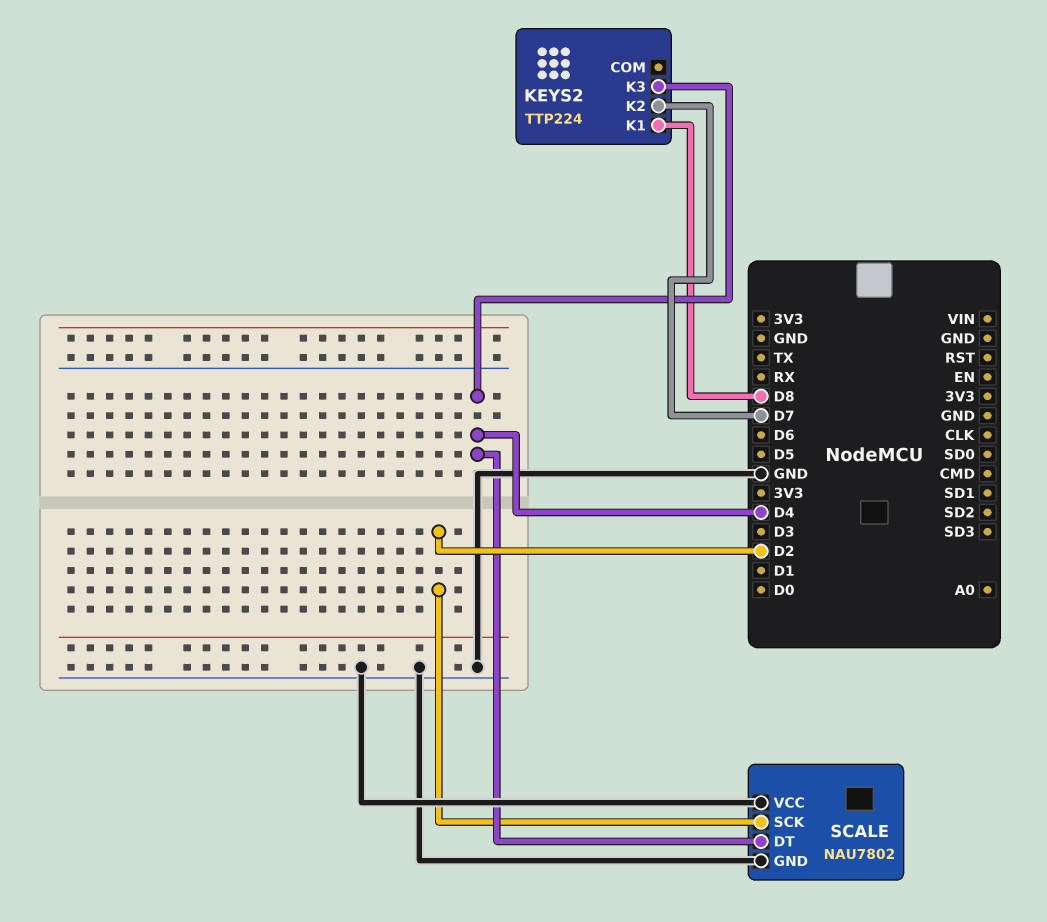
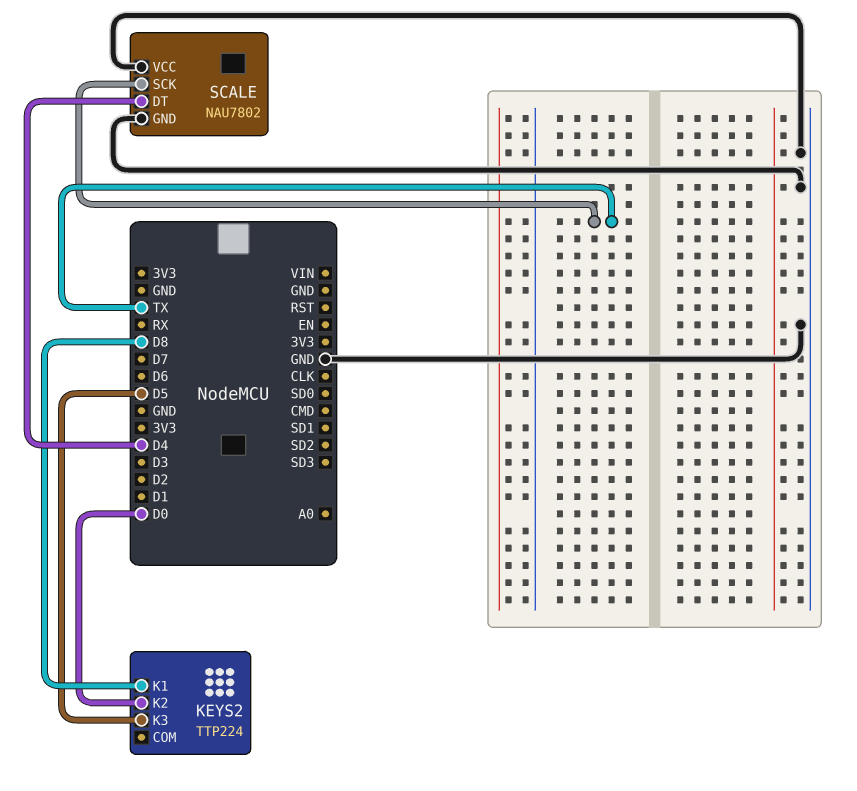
KEYS2 pin K2: D7 -> D0
KEYS2 pin K3: D4 -> D5
SCALE pin SCK: D2 -> TX

